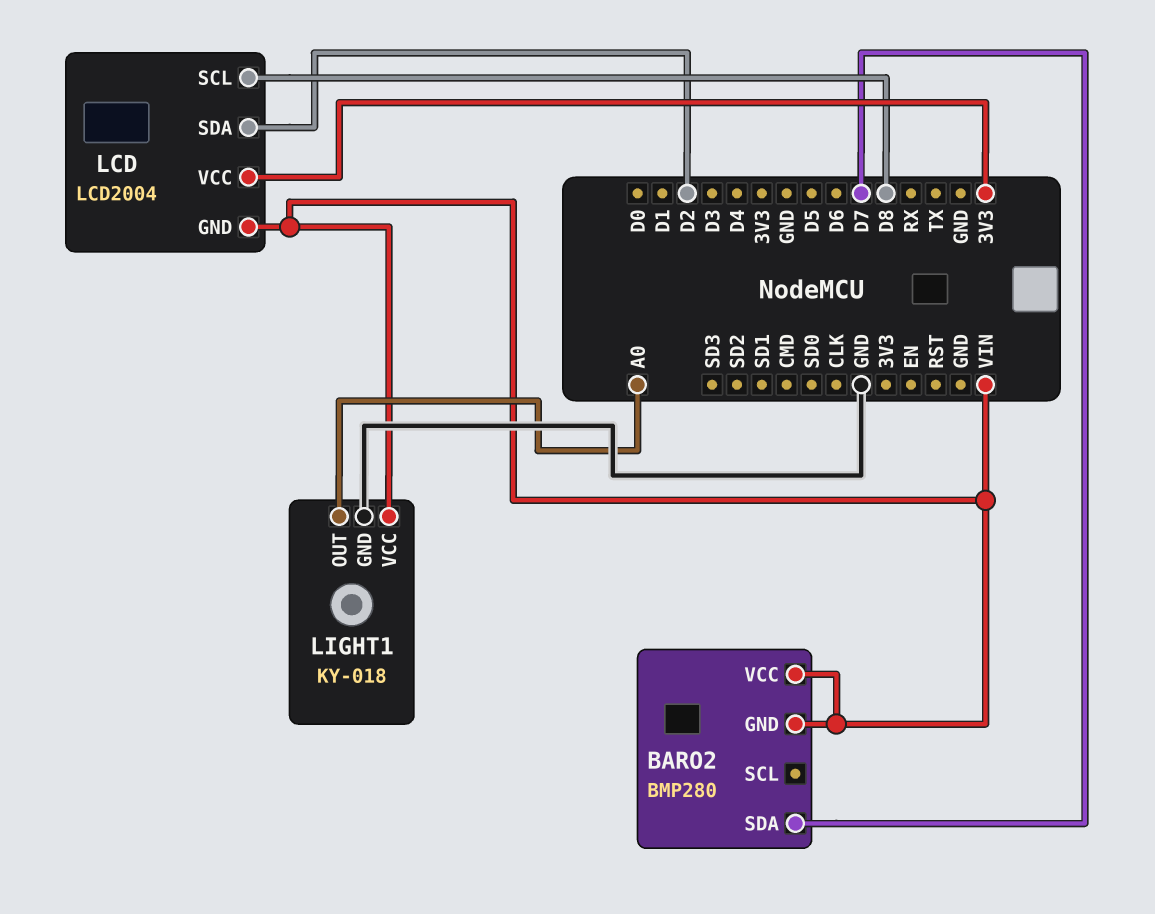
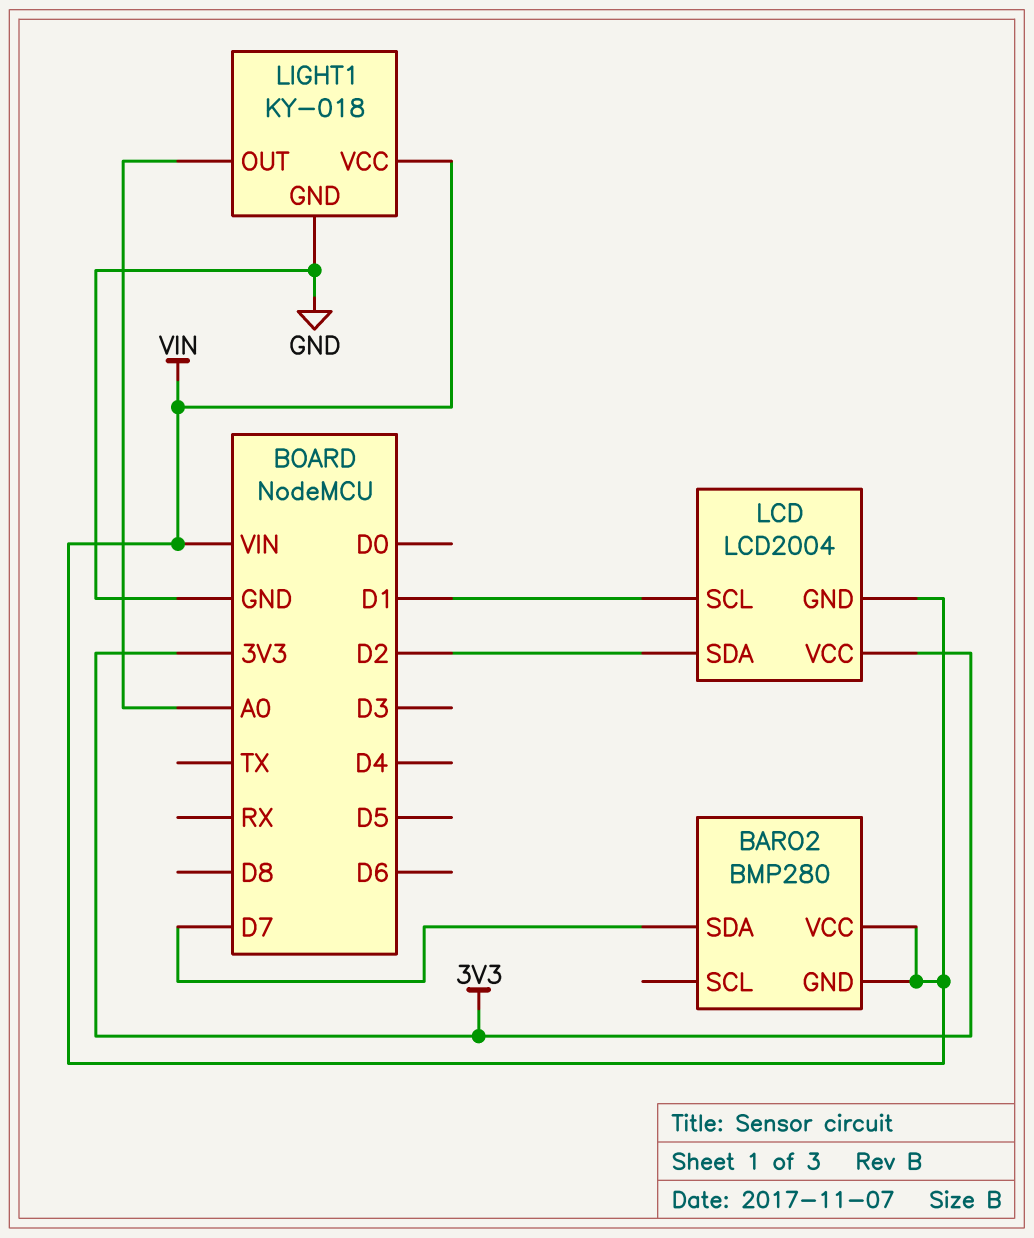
LCD pin SCL: D8 -> D1

